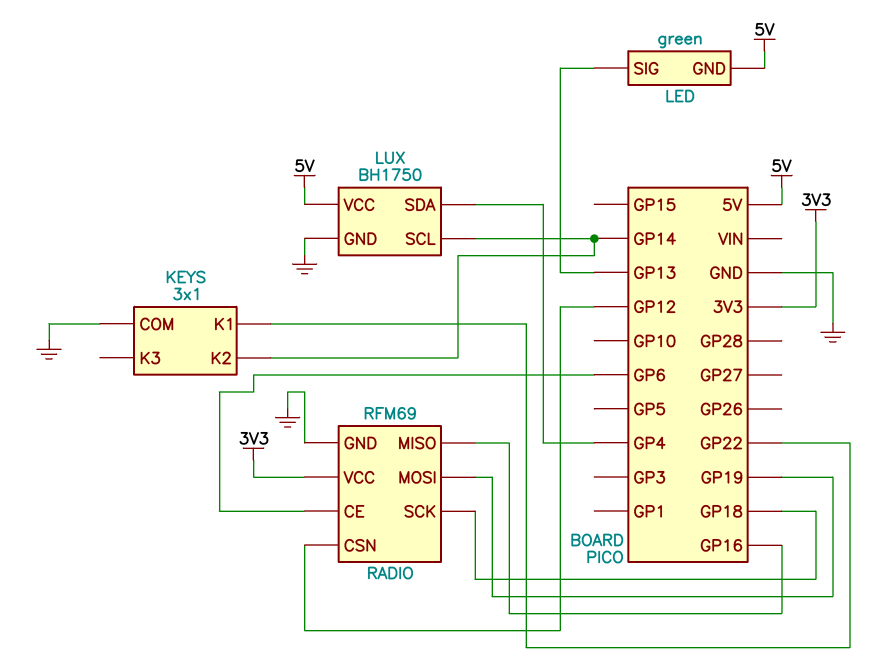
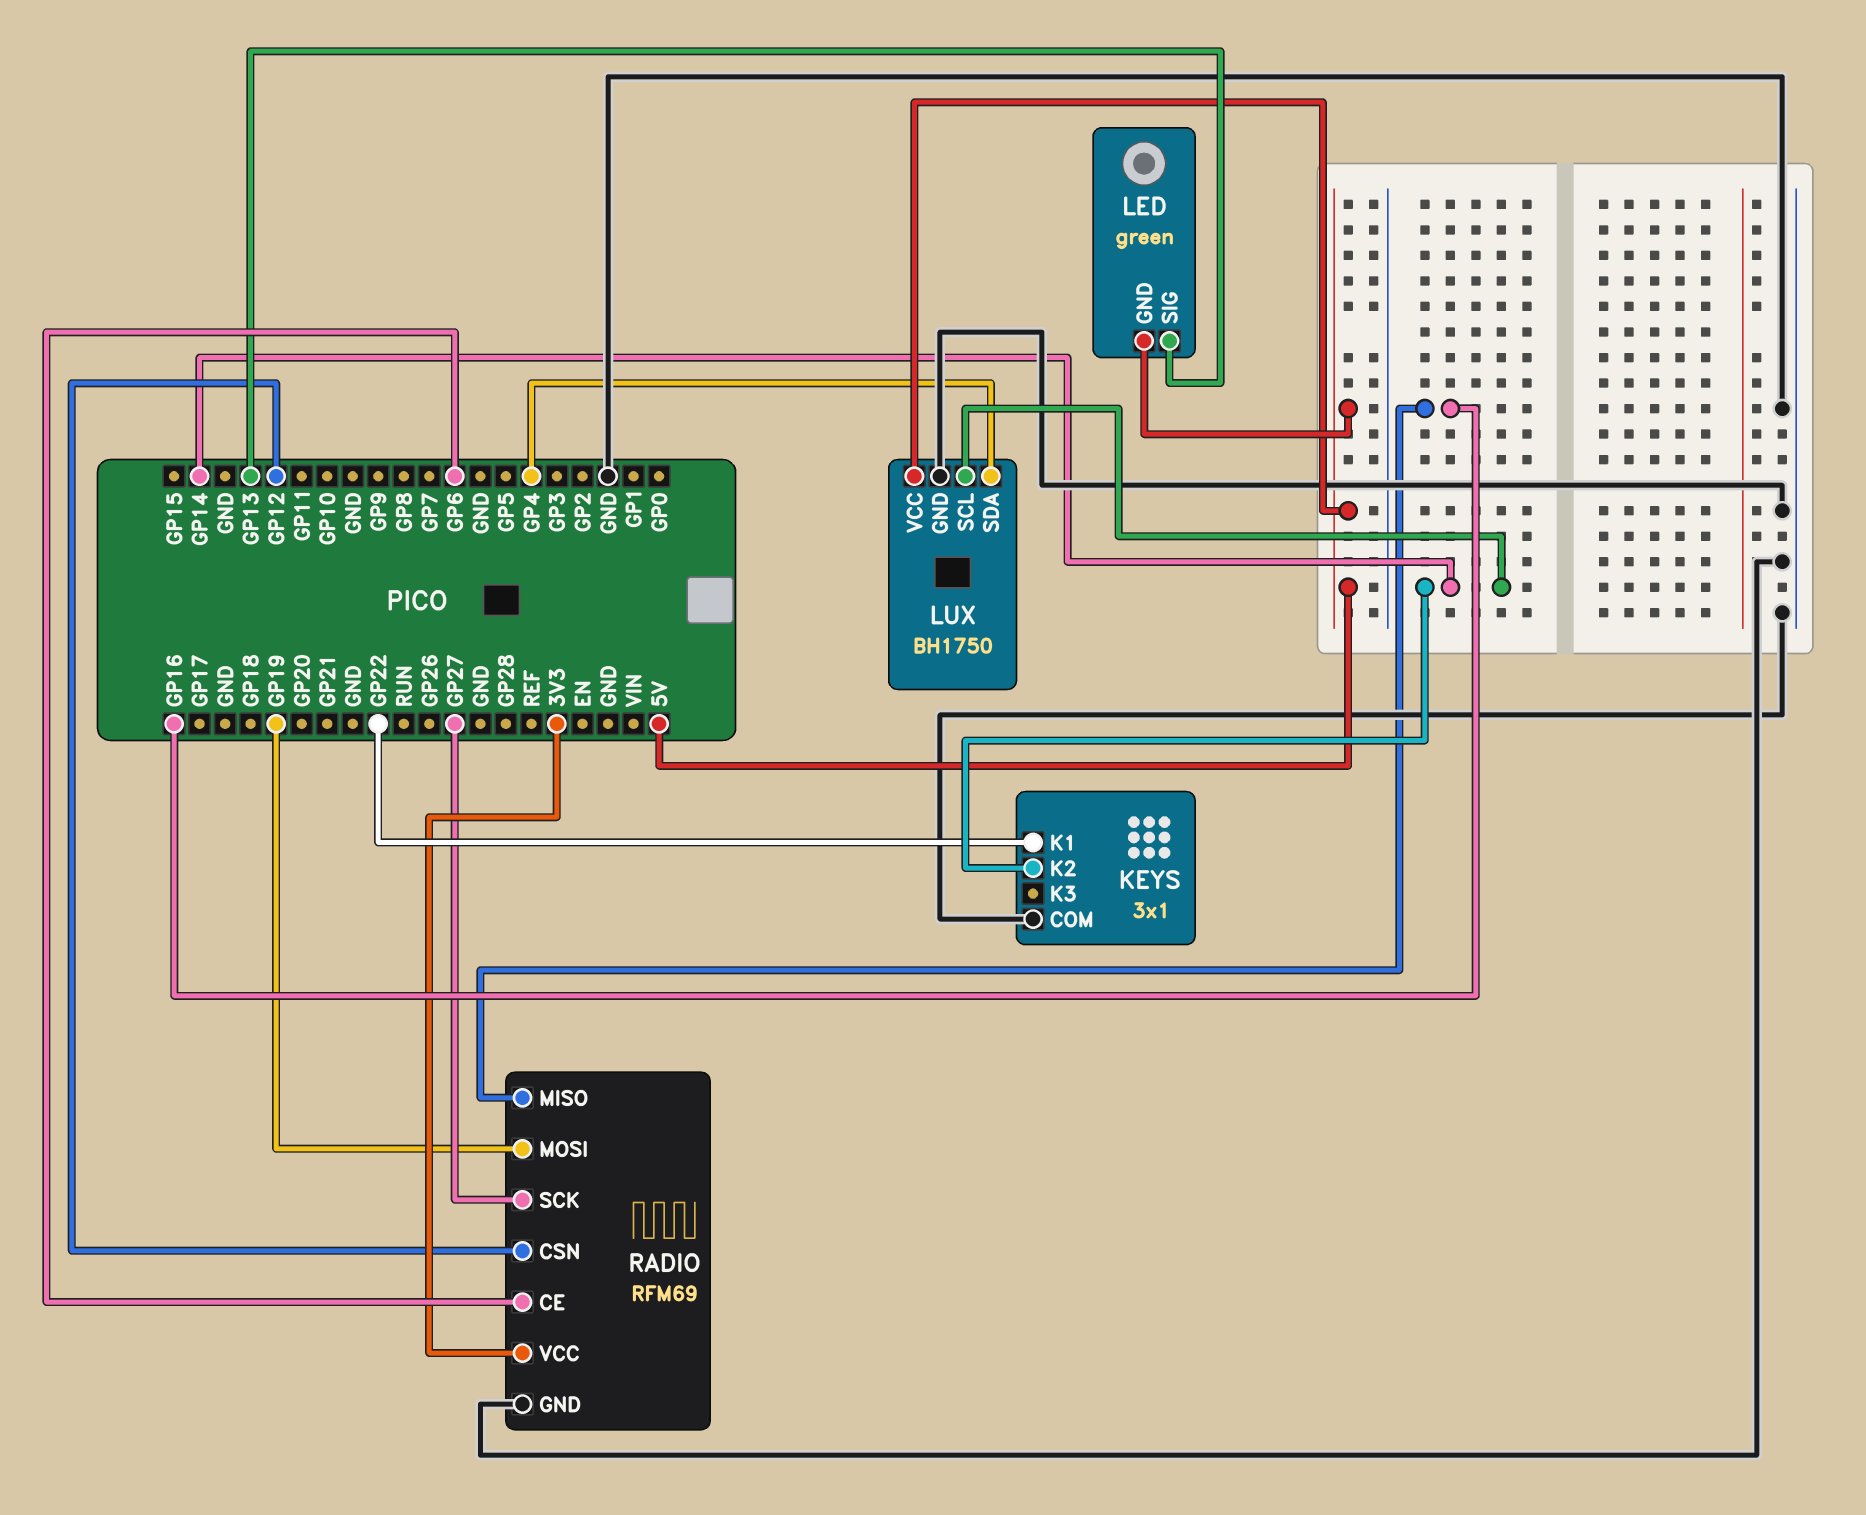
RADIO pin SCK: GP18 -> GP27

